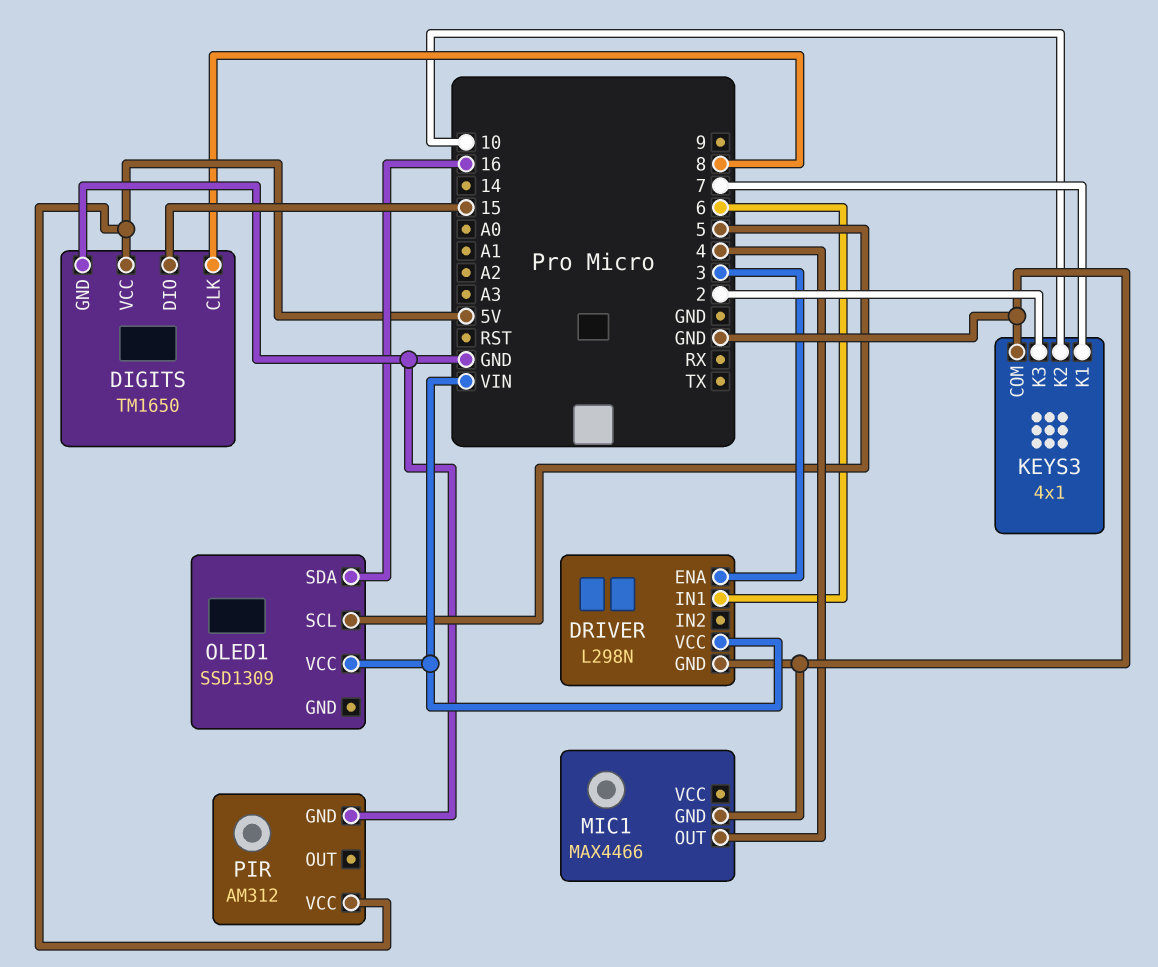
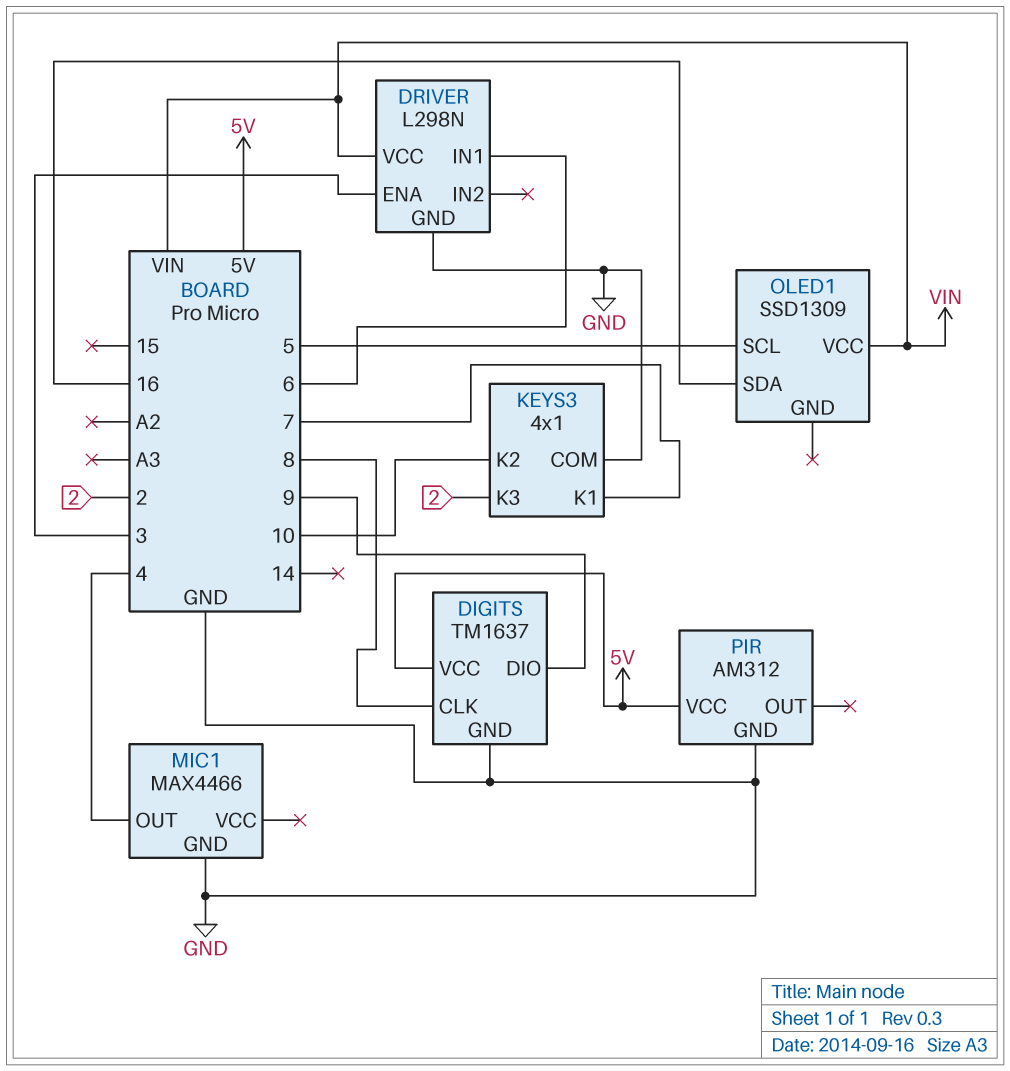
DIGITS: TM1650 -> TM1637
DIGITS pin DIO: 15 -> 9

